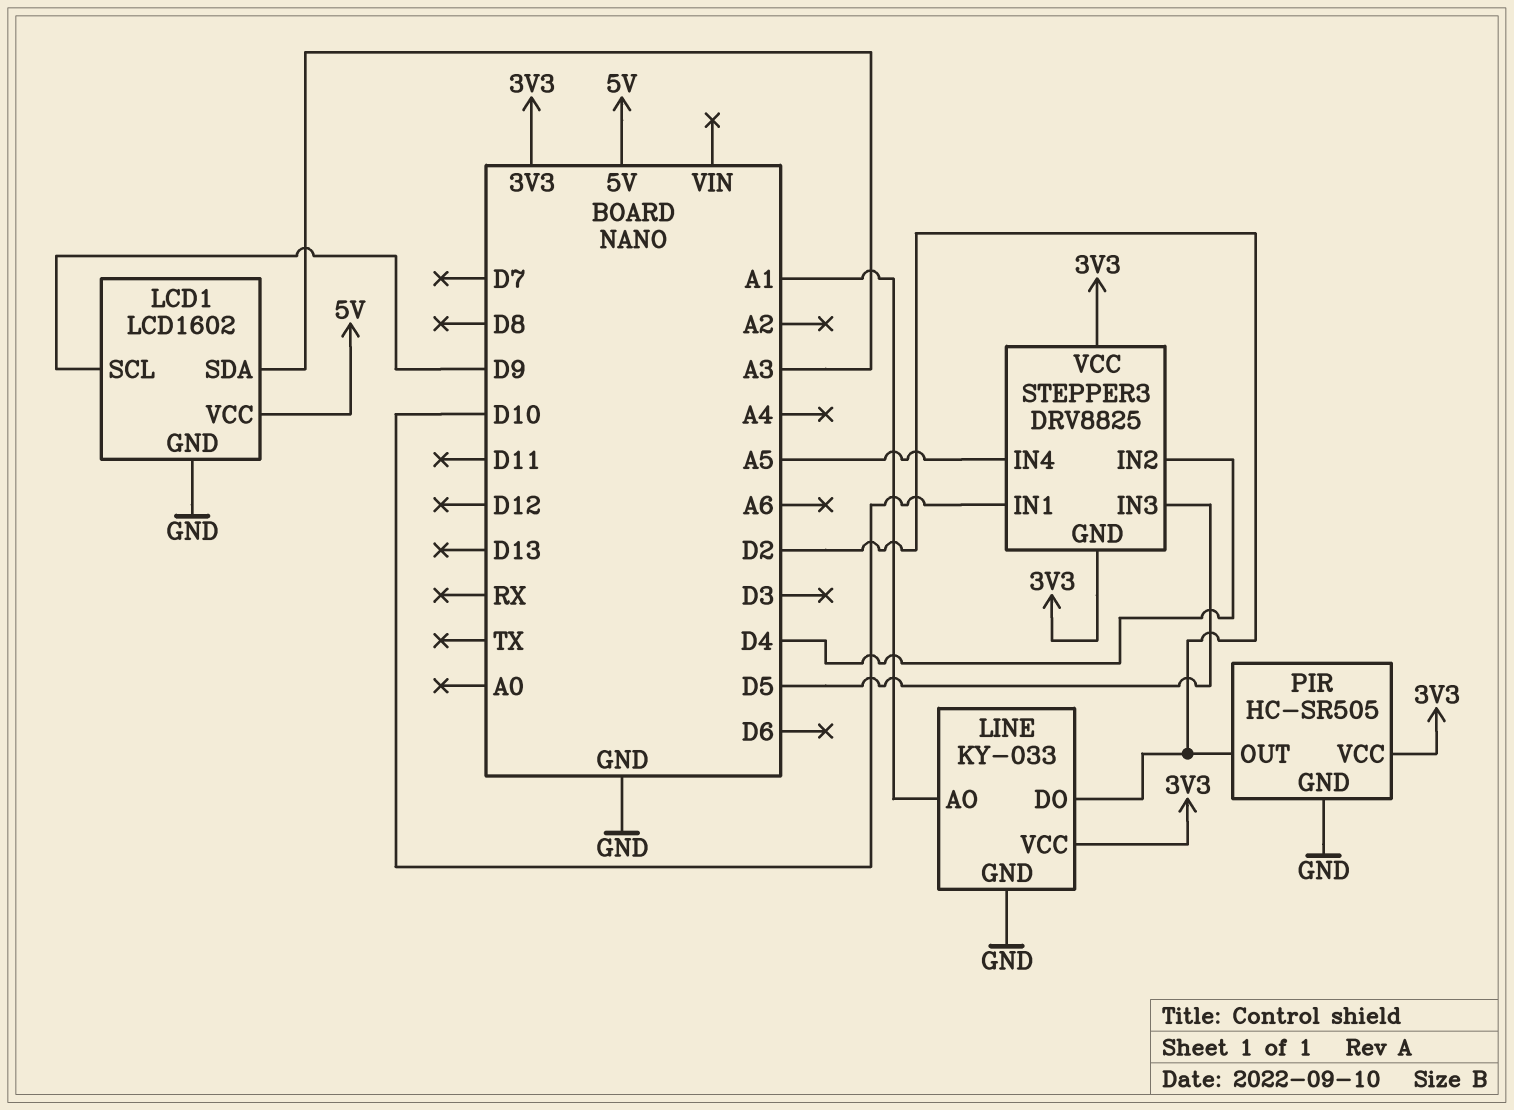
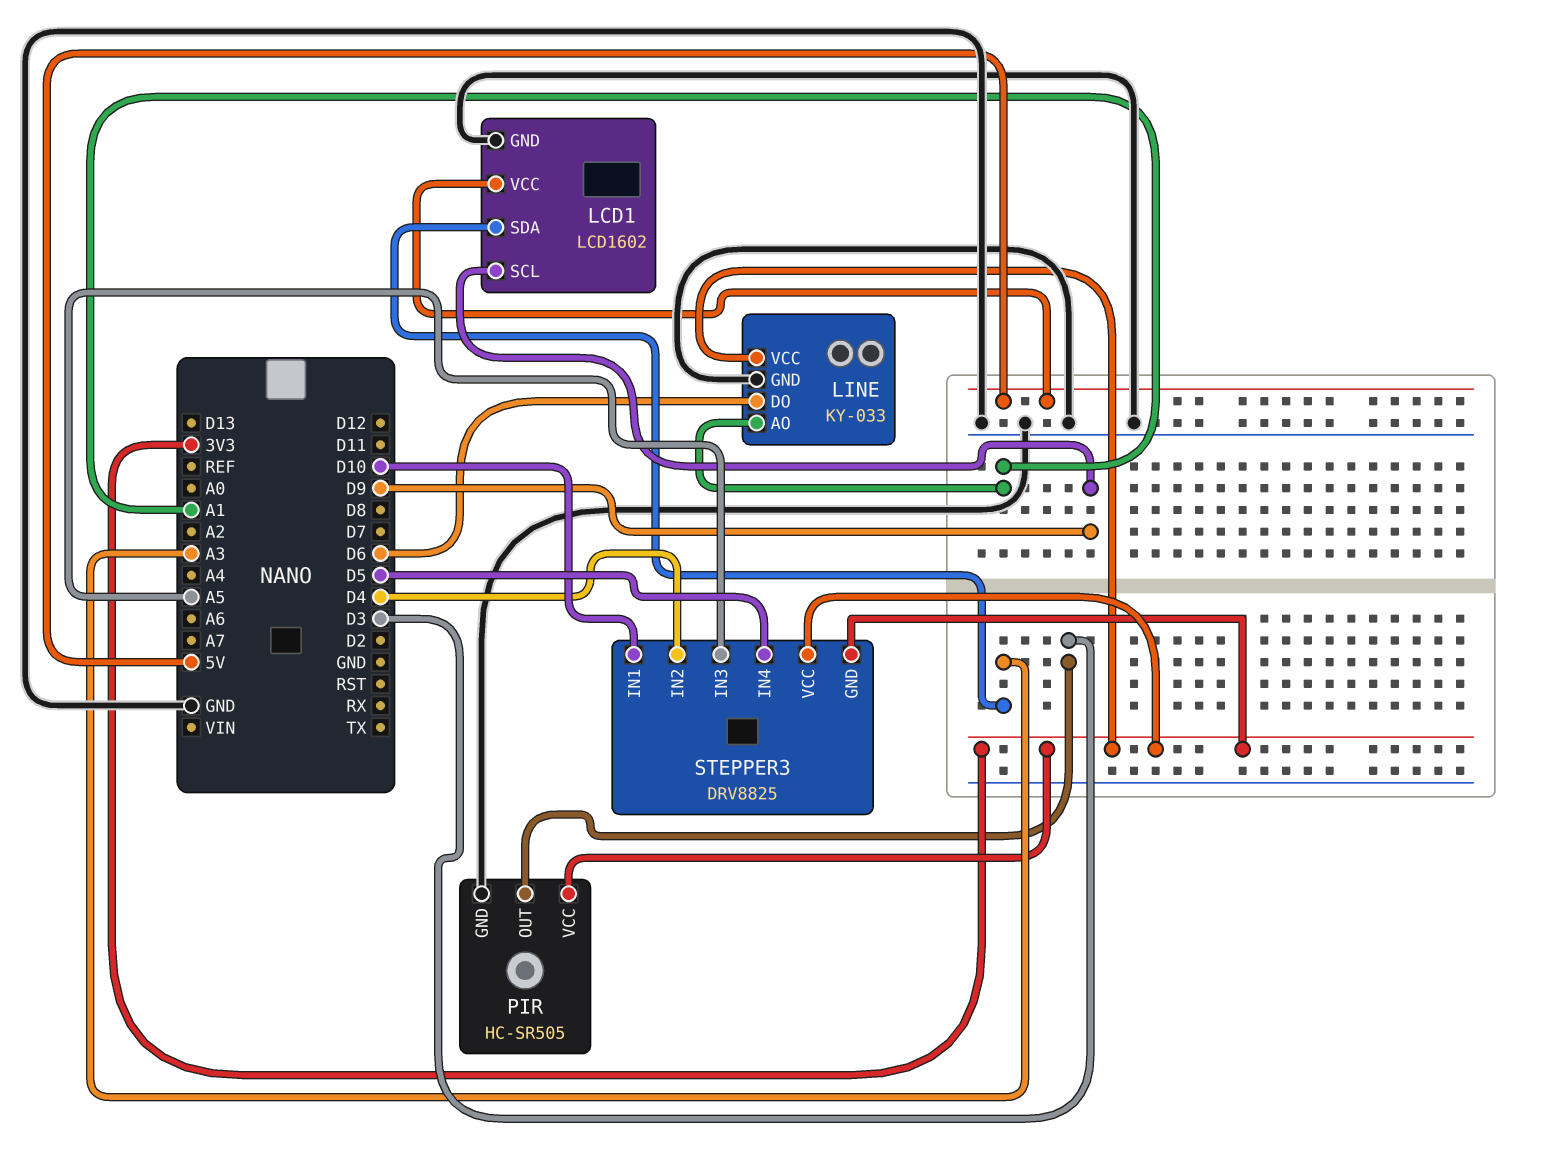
LINE pin DO: D2 -> D6
PIR pin OUT: D2 -> D3
STEPPER3 pin IN3: D5 -> A5
STEPPER3 pin IN4: A5 -> D5

